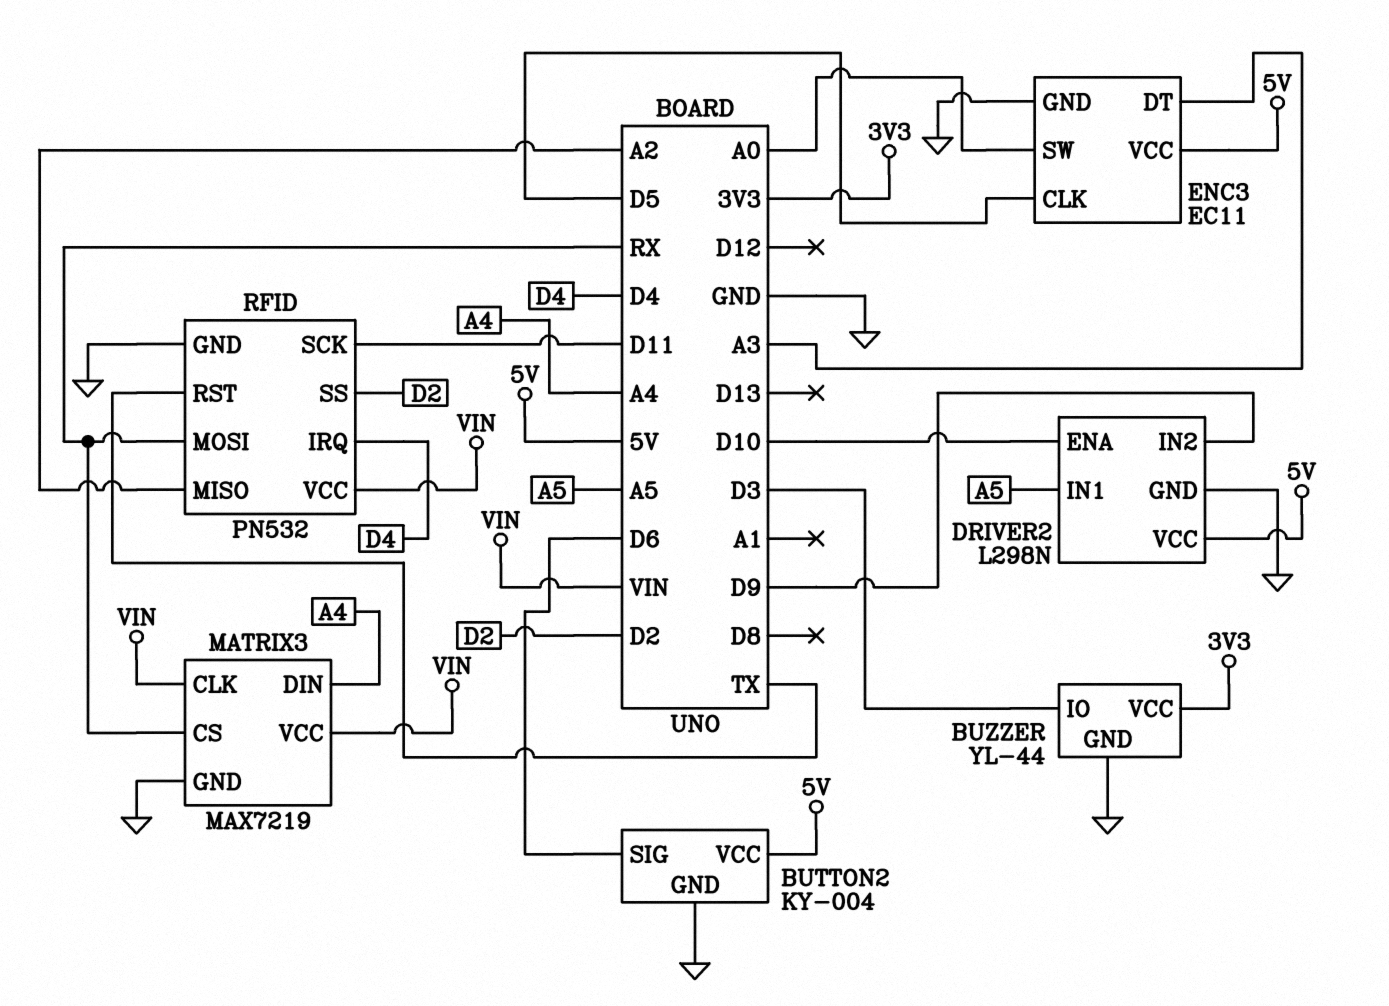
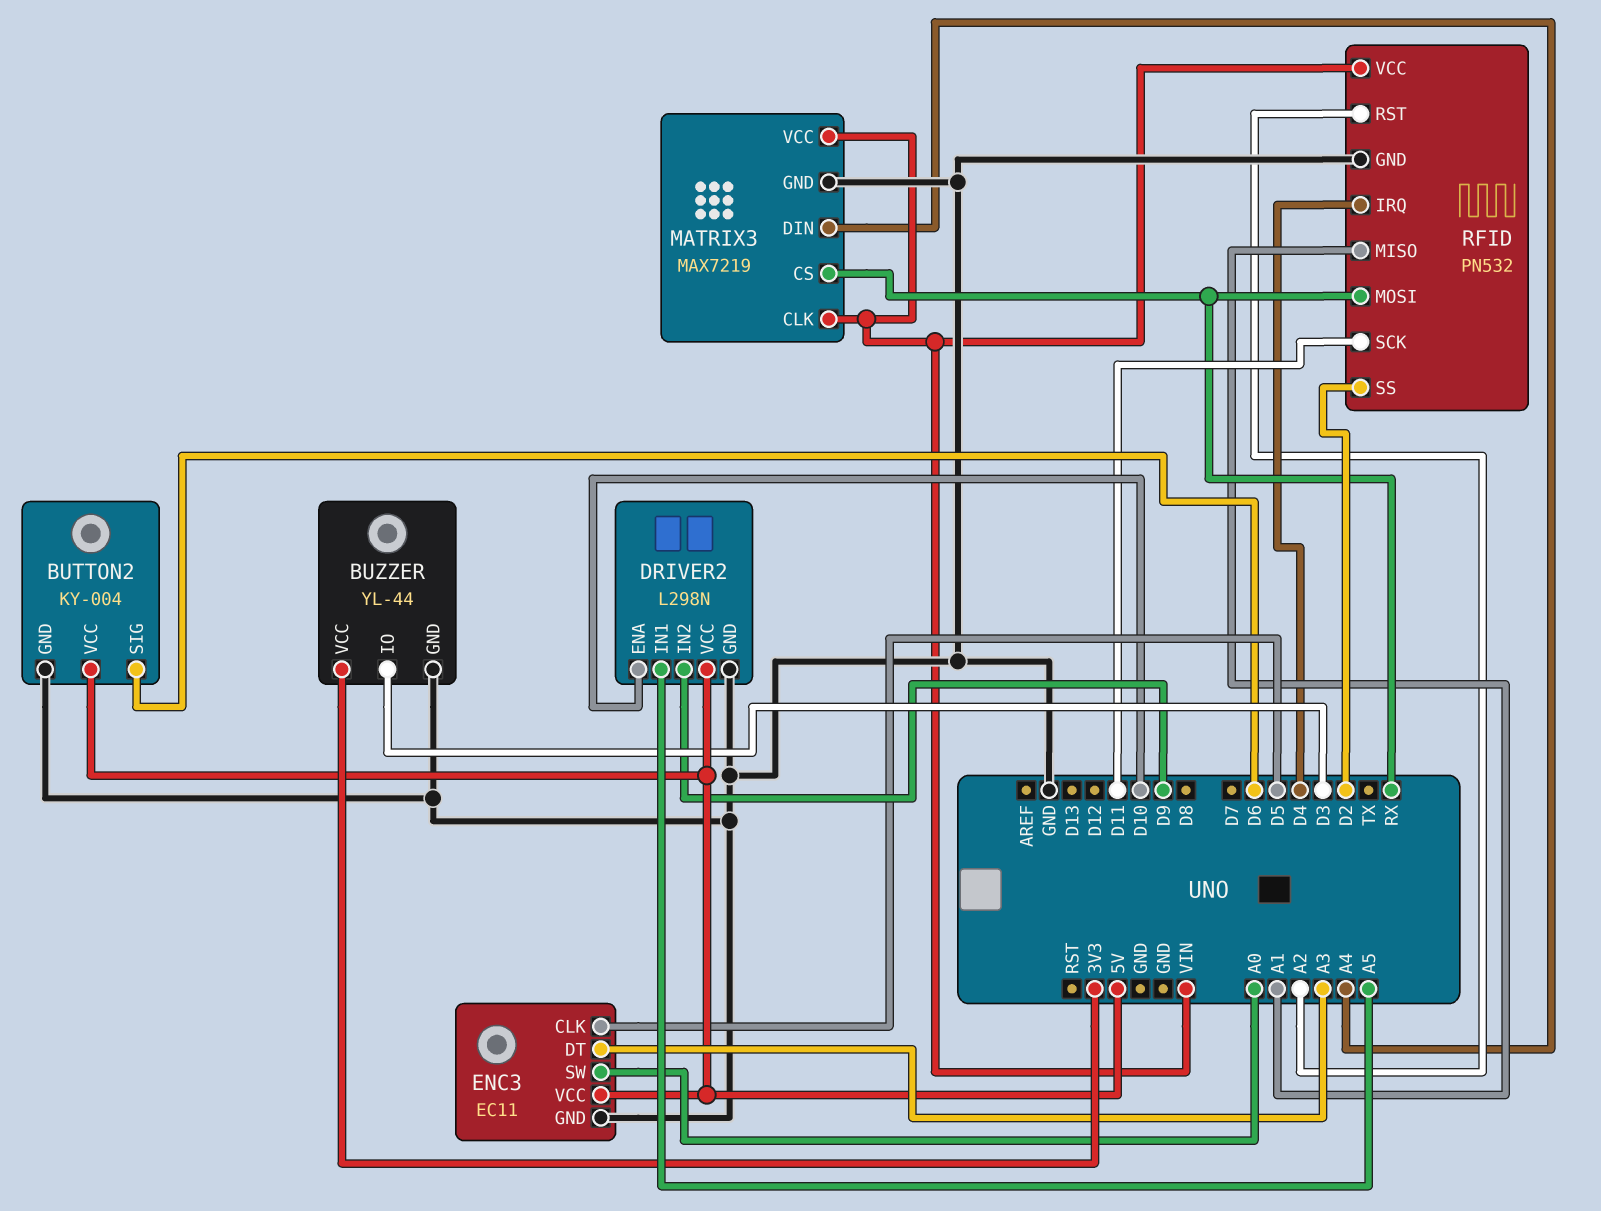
RFID pin MISO: A2 -> A1
RFID pin RST: TX -> A2

